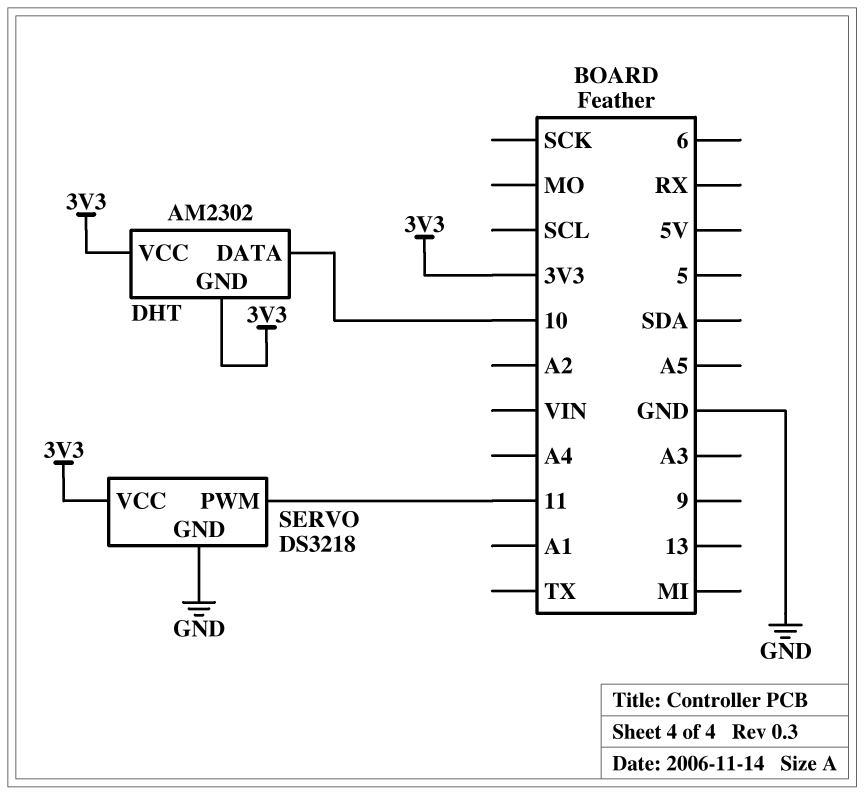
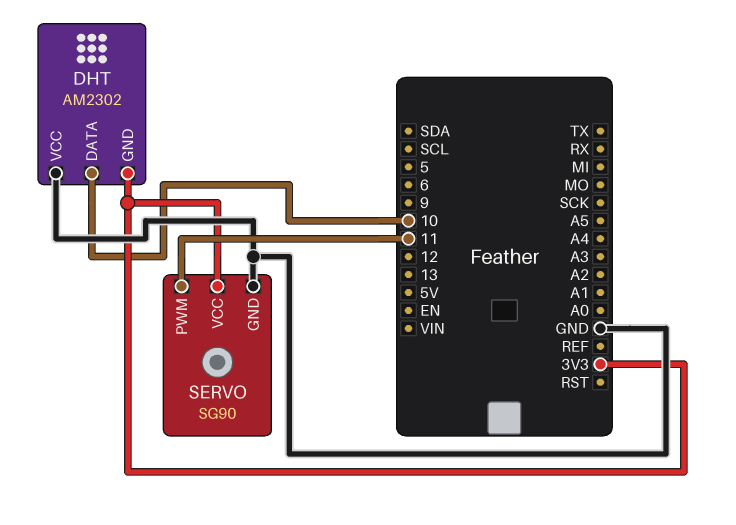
DHT pin VCC: 3V3 -> GND
SERVO: DS3218 -> SG90

